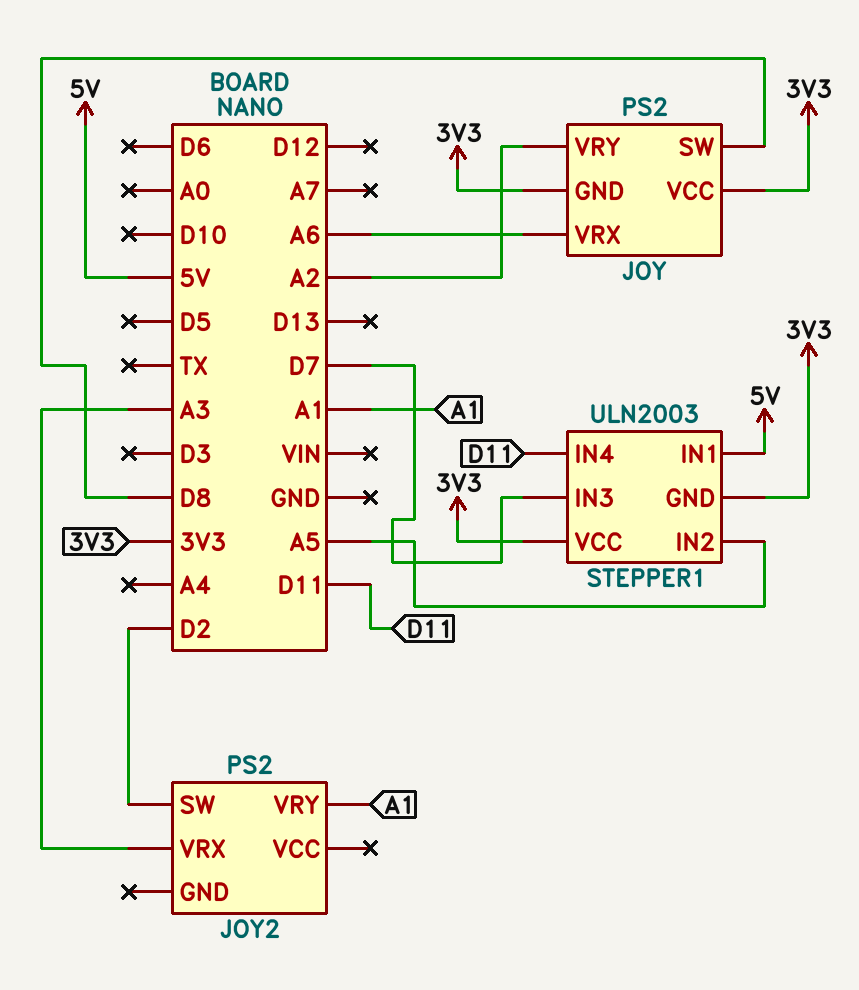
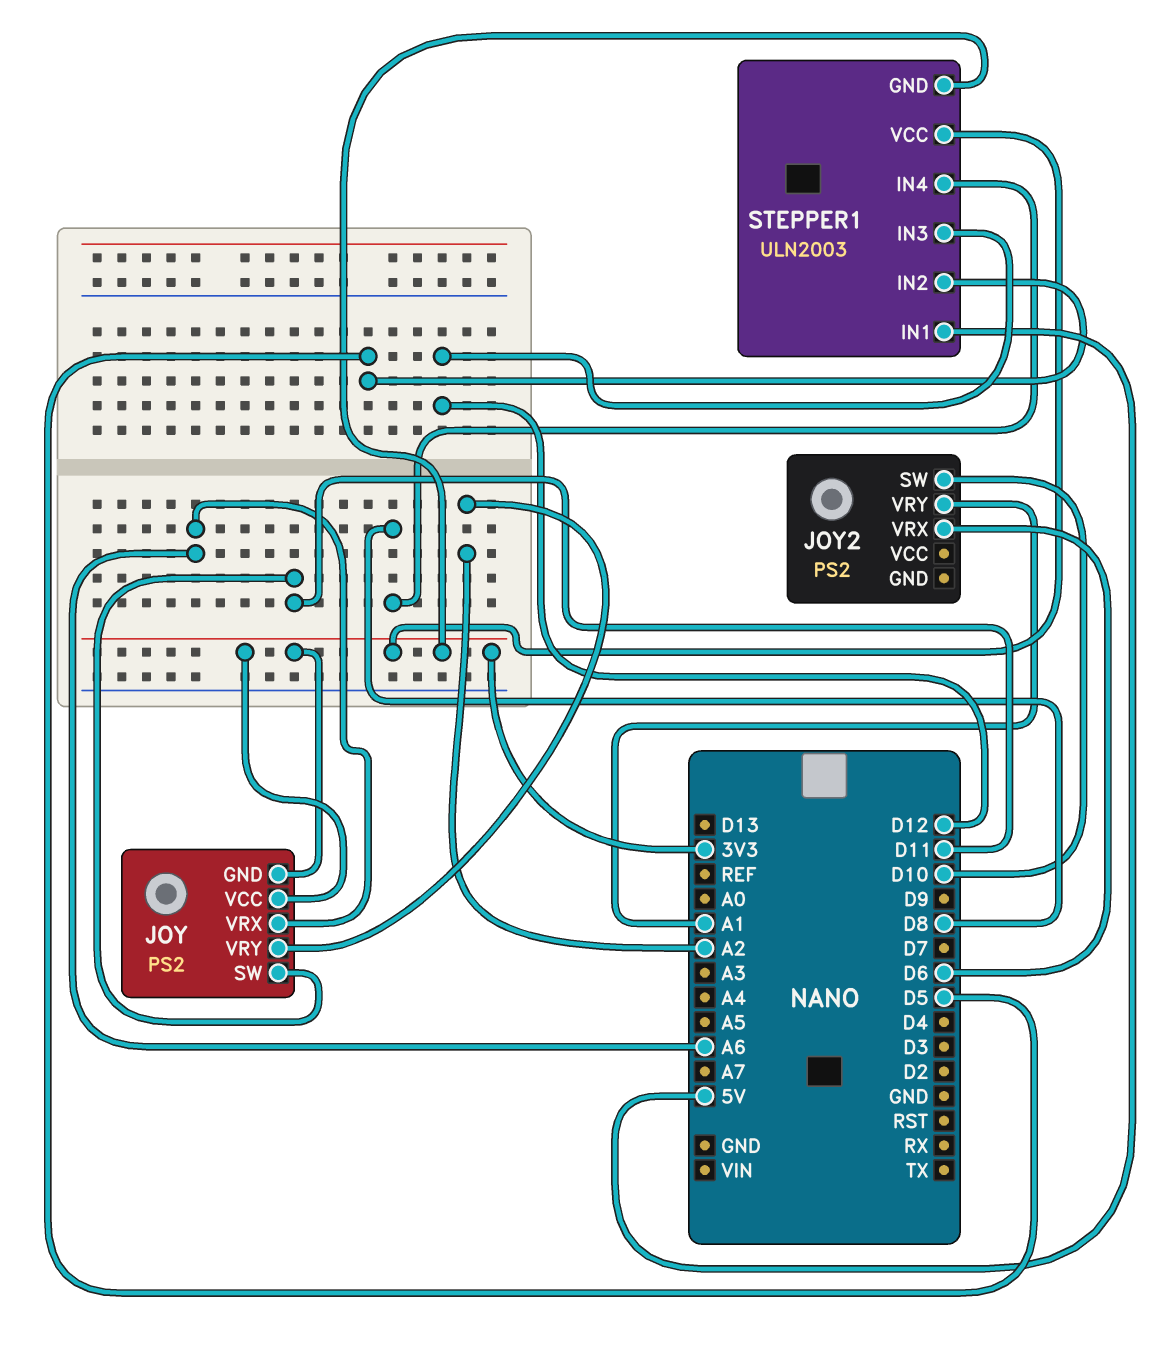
JOY pin SW: D8 -> D11
JOY2 pin SW: D2 -> D10
JOY2 pin VRX: A3 -> D6
STEPPER1 pin IN2: A5 -> D5
STEPPER1 pin IN3: D7 -> D12
STEPPER1 pin IN4: D11 -> D8

